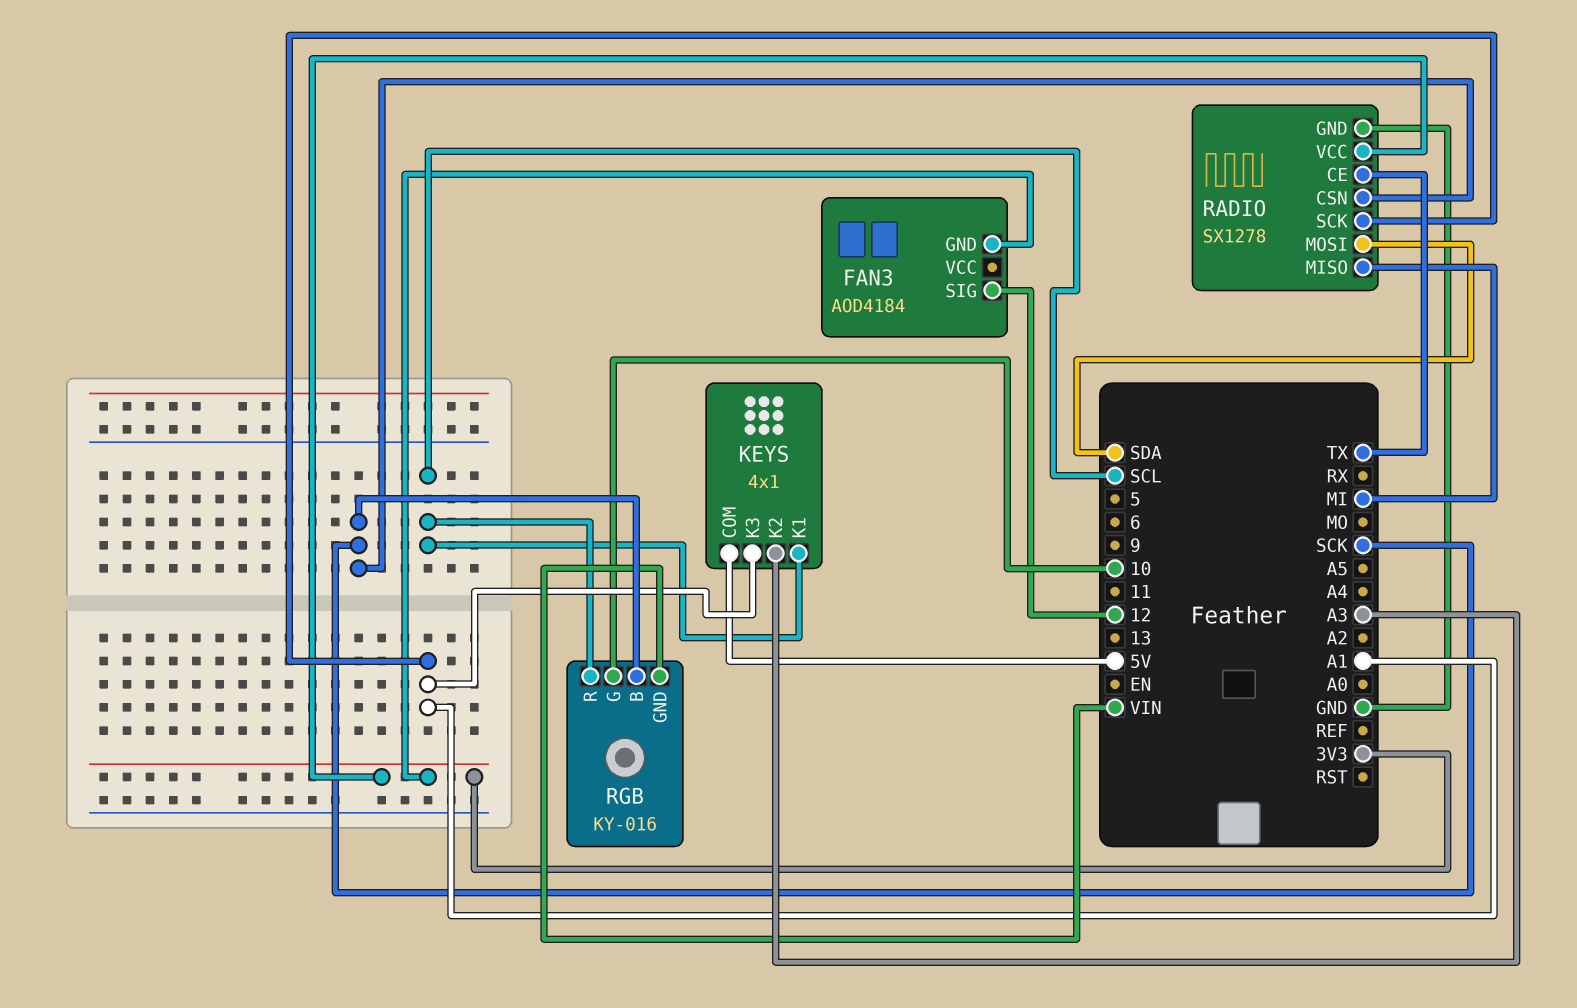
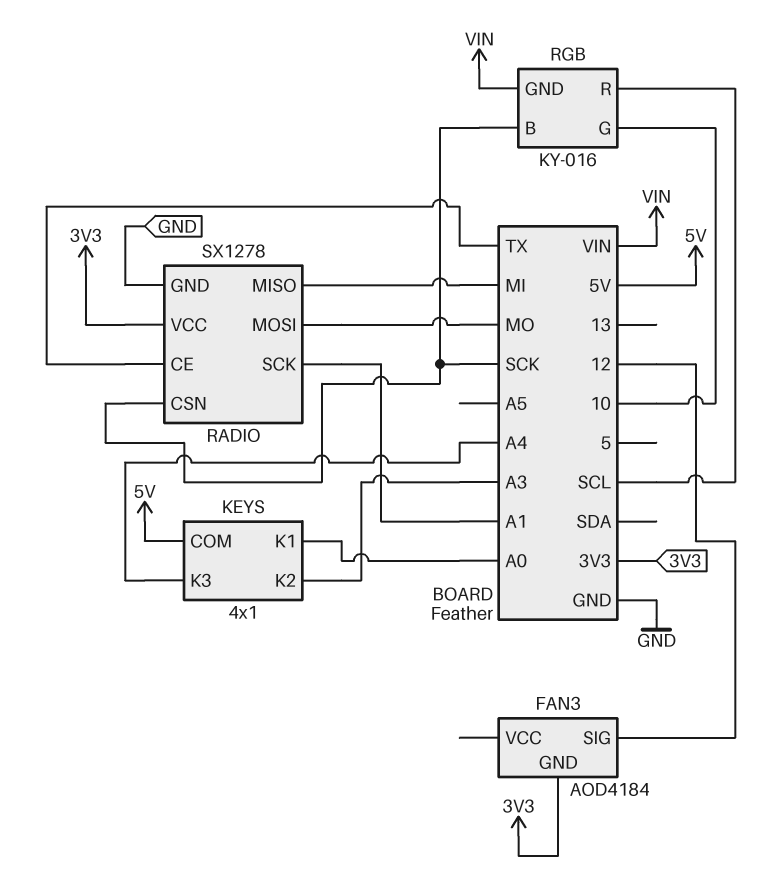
KEYS pin K1: SCL -> A0
KEYS pin K3: A1 -> A4
RADIO pin MOSI: SDA -> MO

